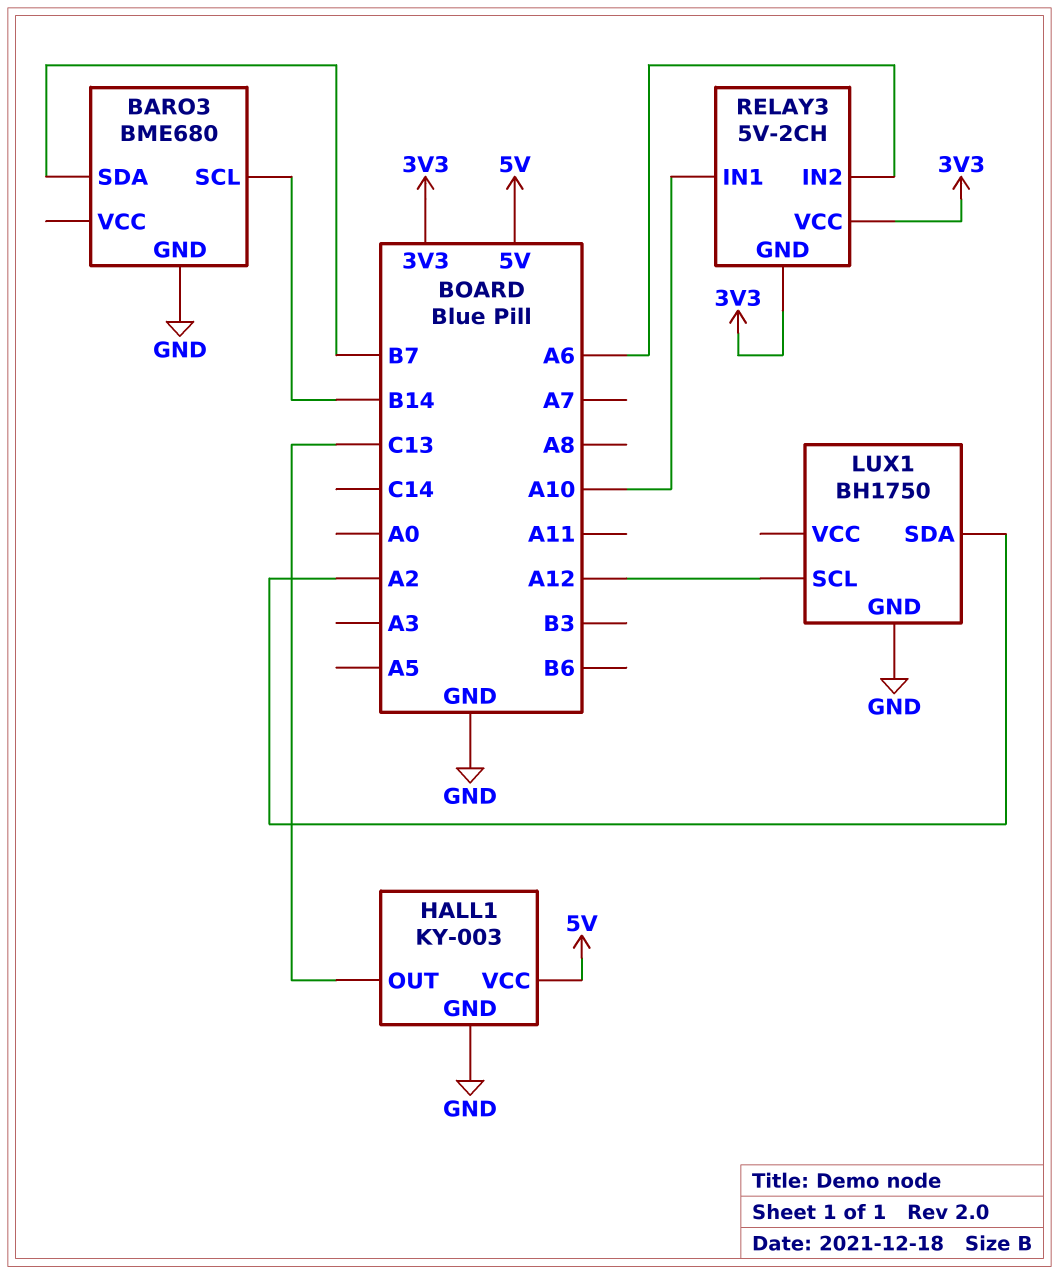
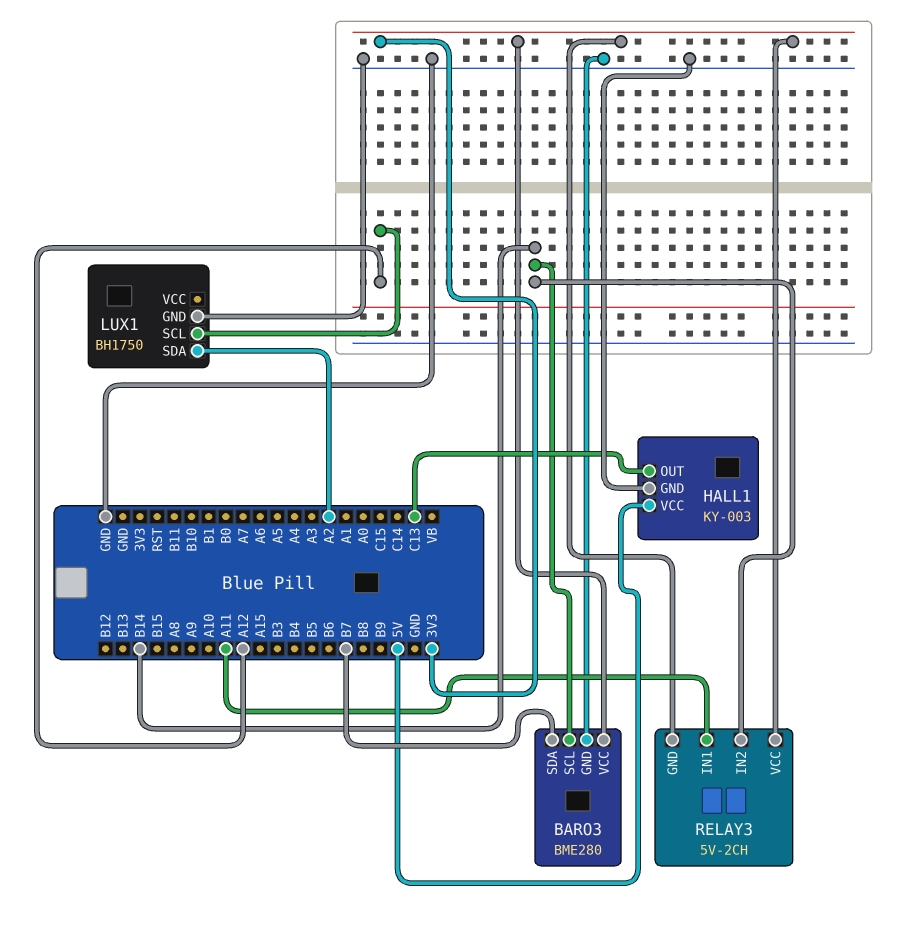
BARO3: BME680 -> BME280
BARO3 pin VCC: none -> 3V3
RELAY3 pin IN1: A10 -> A11
RELAY3 pin IN2: A6 -> B14

